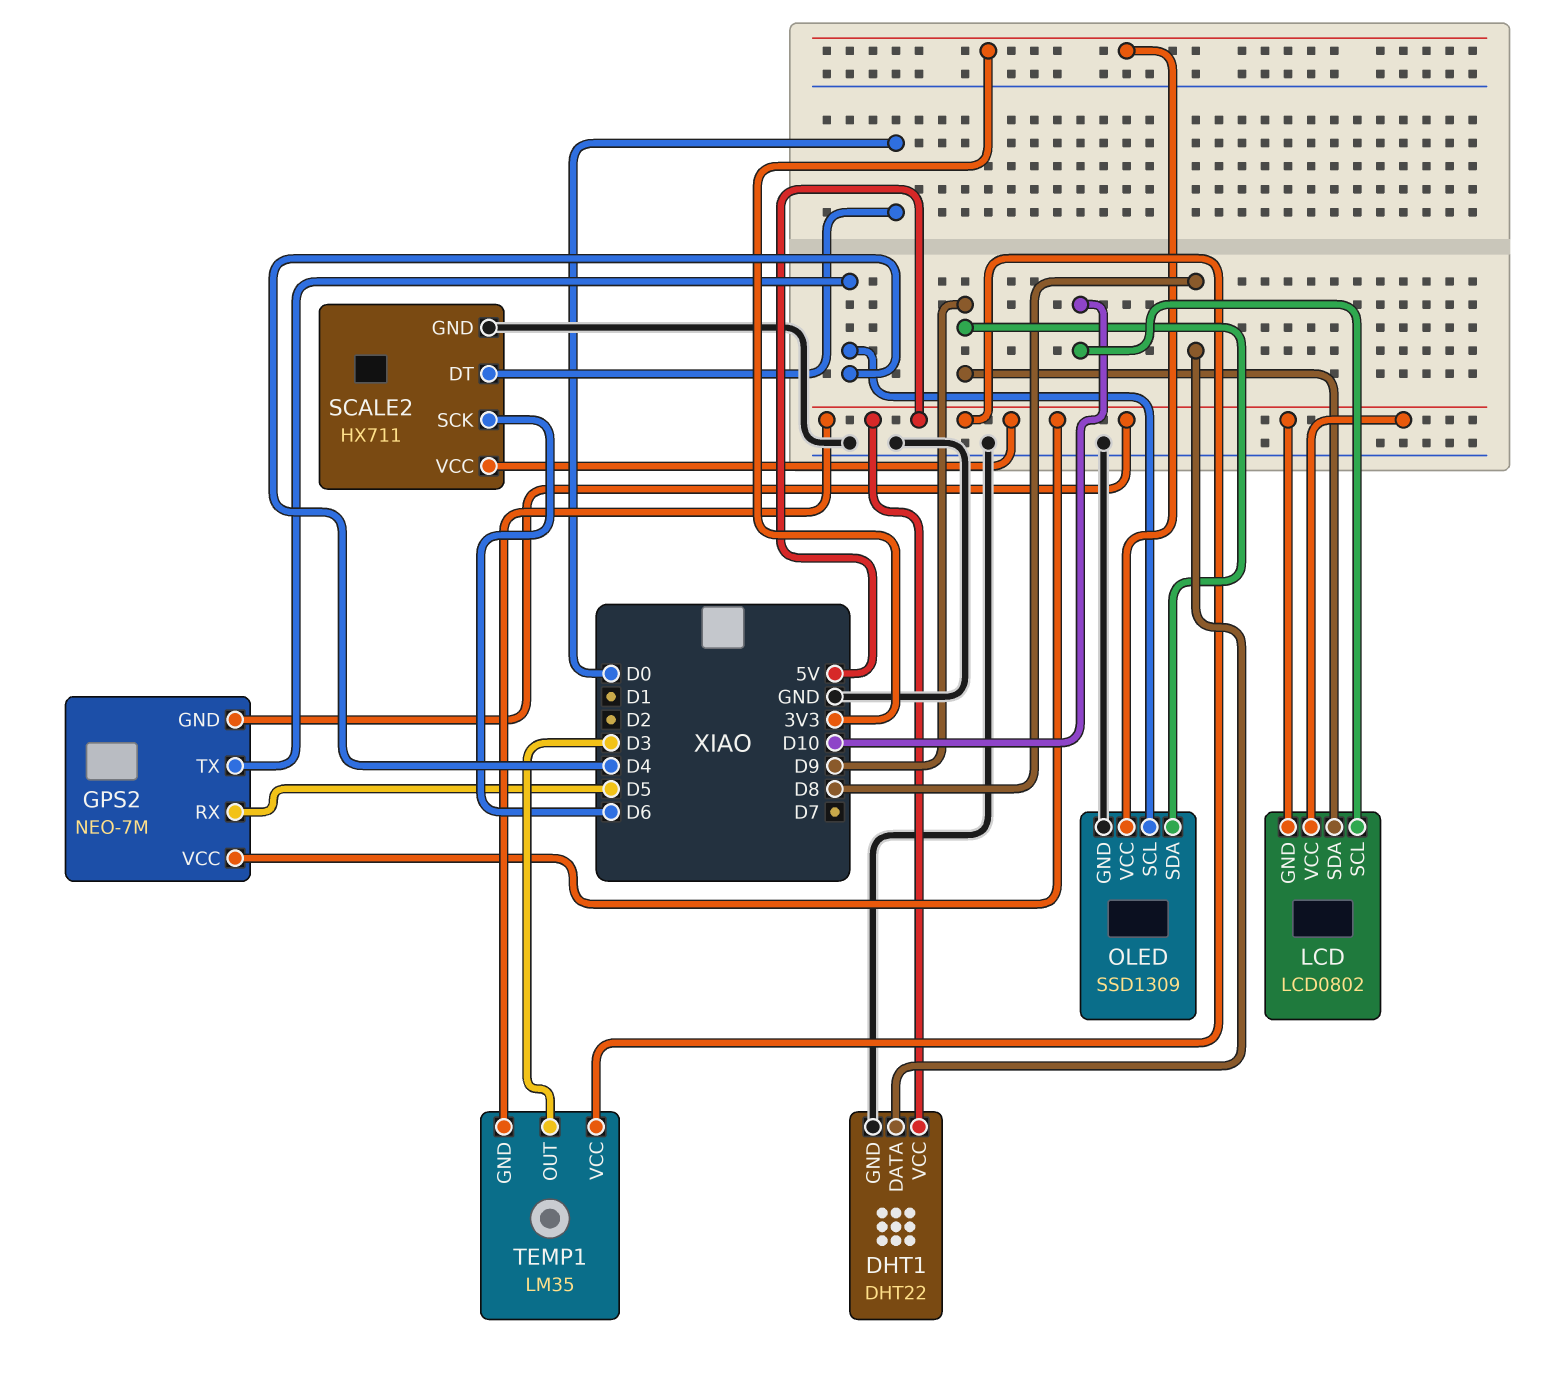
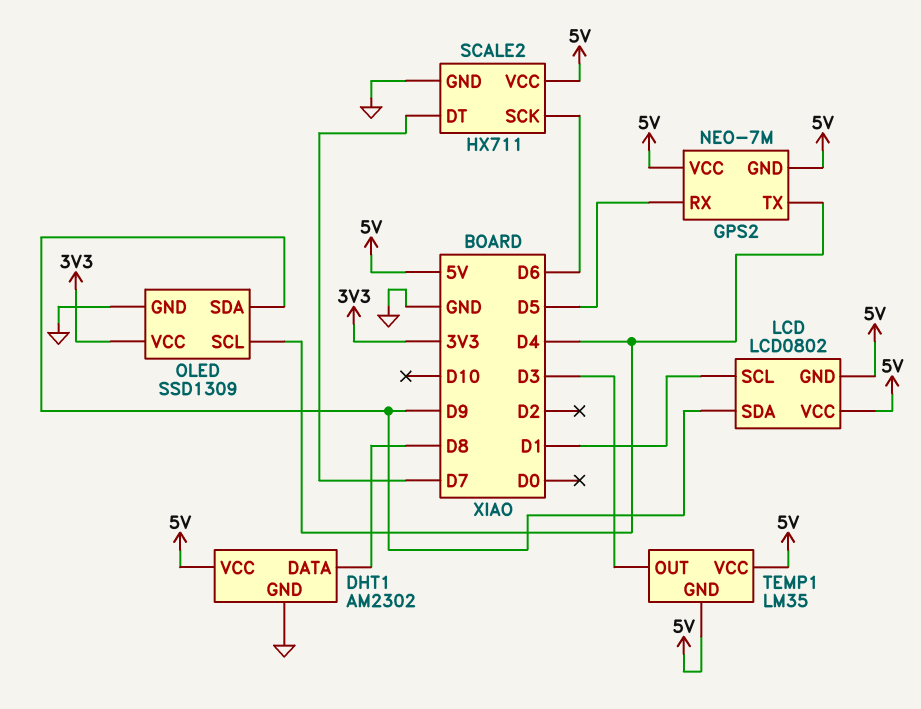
DHT1: DHT22 -> AM2302
LCD pin SCL: D10 -> D1
SCALE2 pin DT: D0 -> D7

